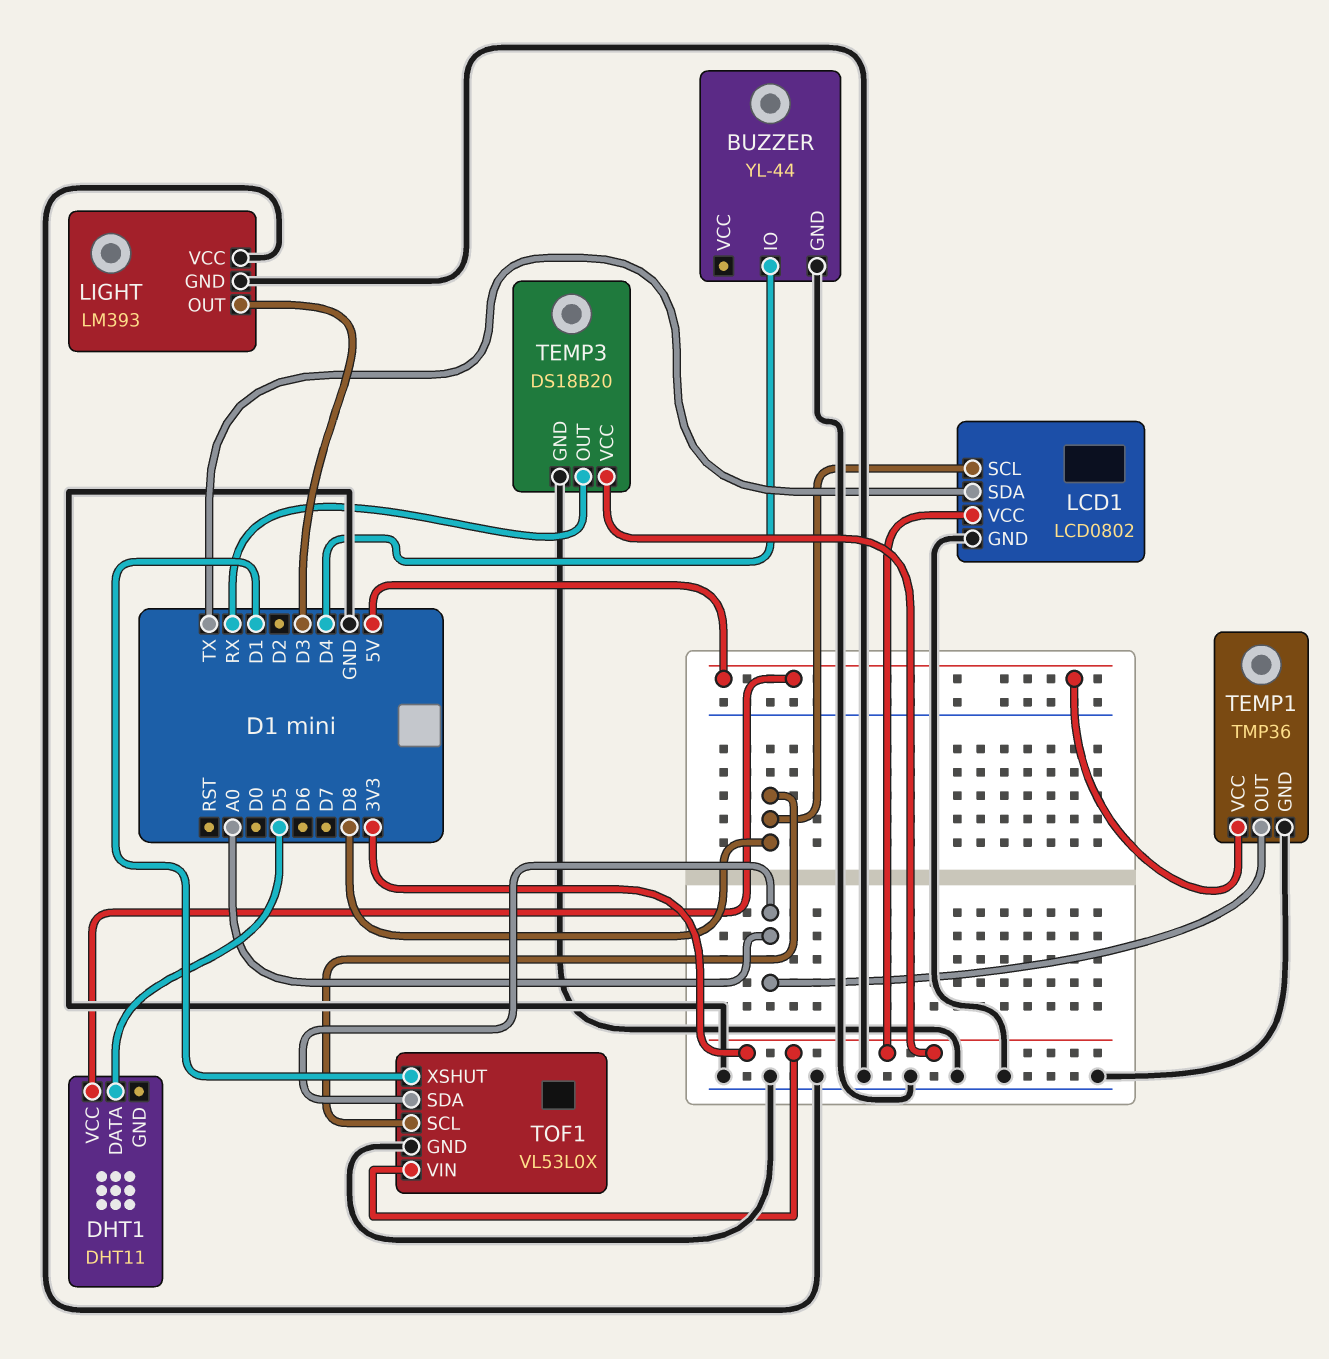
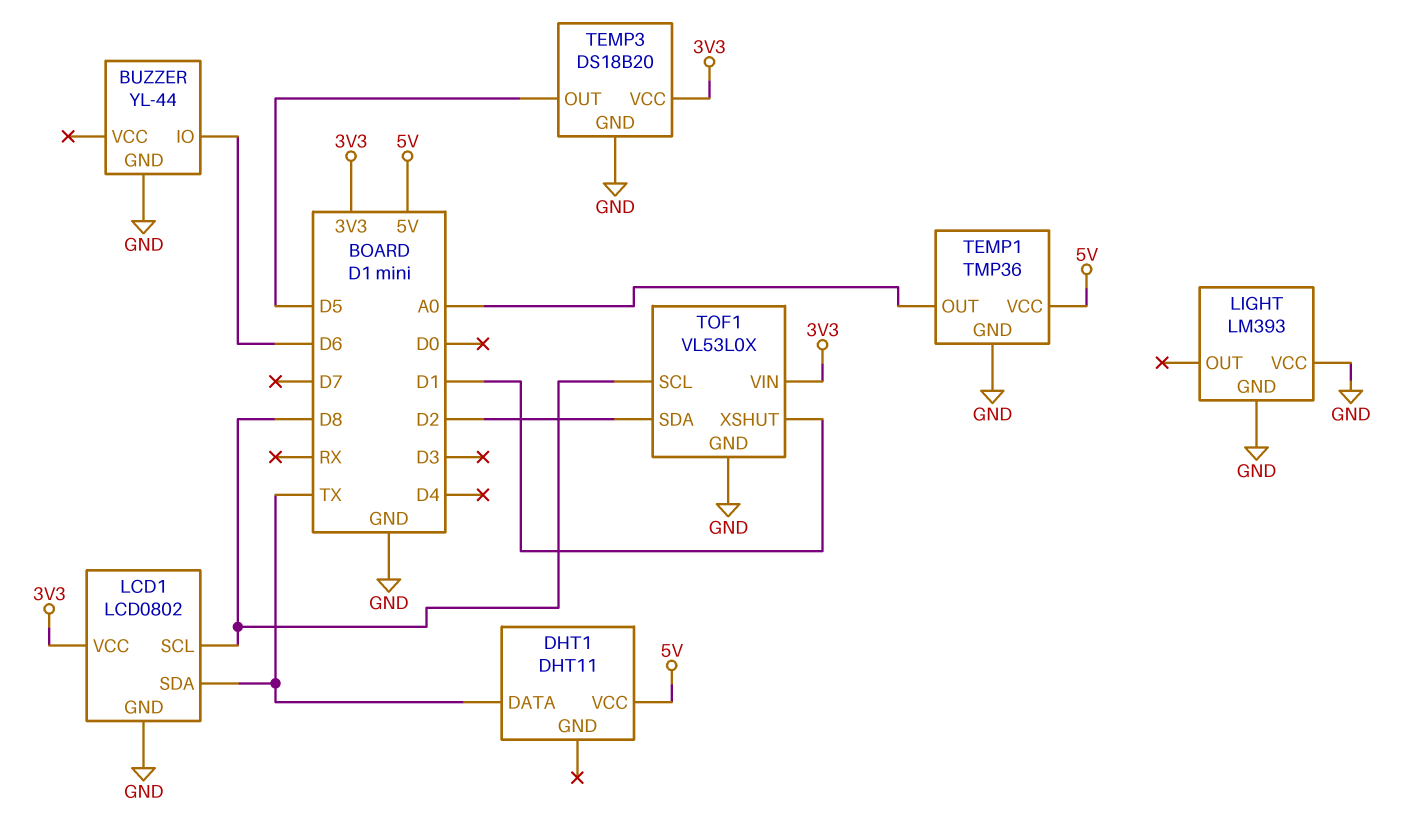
BUZZER pin IO: D4 -> D6
DHT1 pin DATA: D5 -> TX
LIGHT pin OUT: D3 -> none
TEMP3 pin OUT: RX -> D5
TOF1 pin SDA: A0 -> D2

